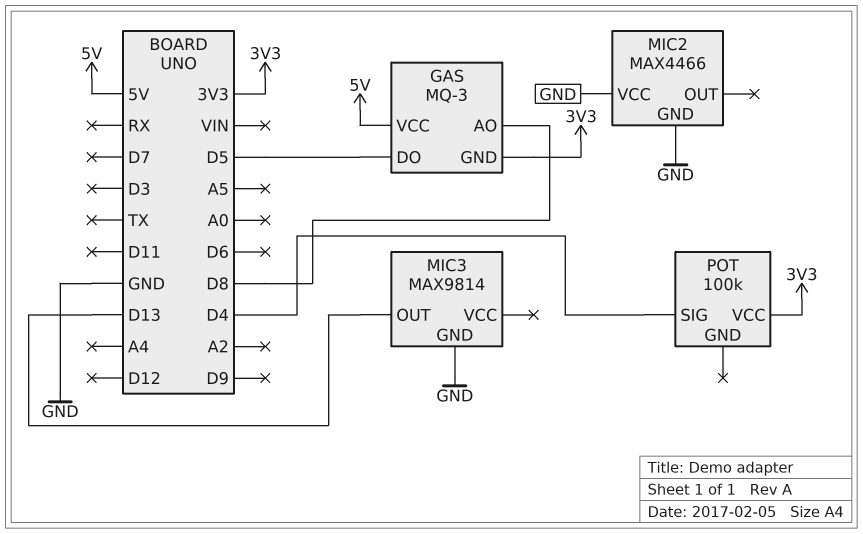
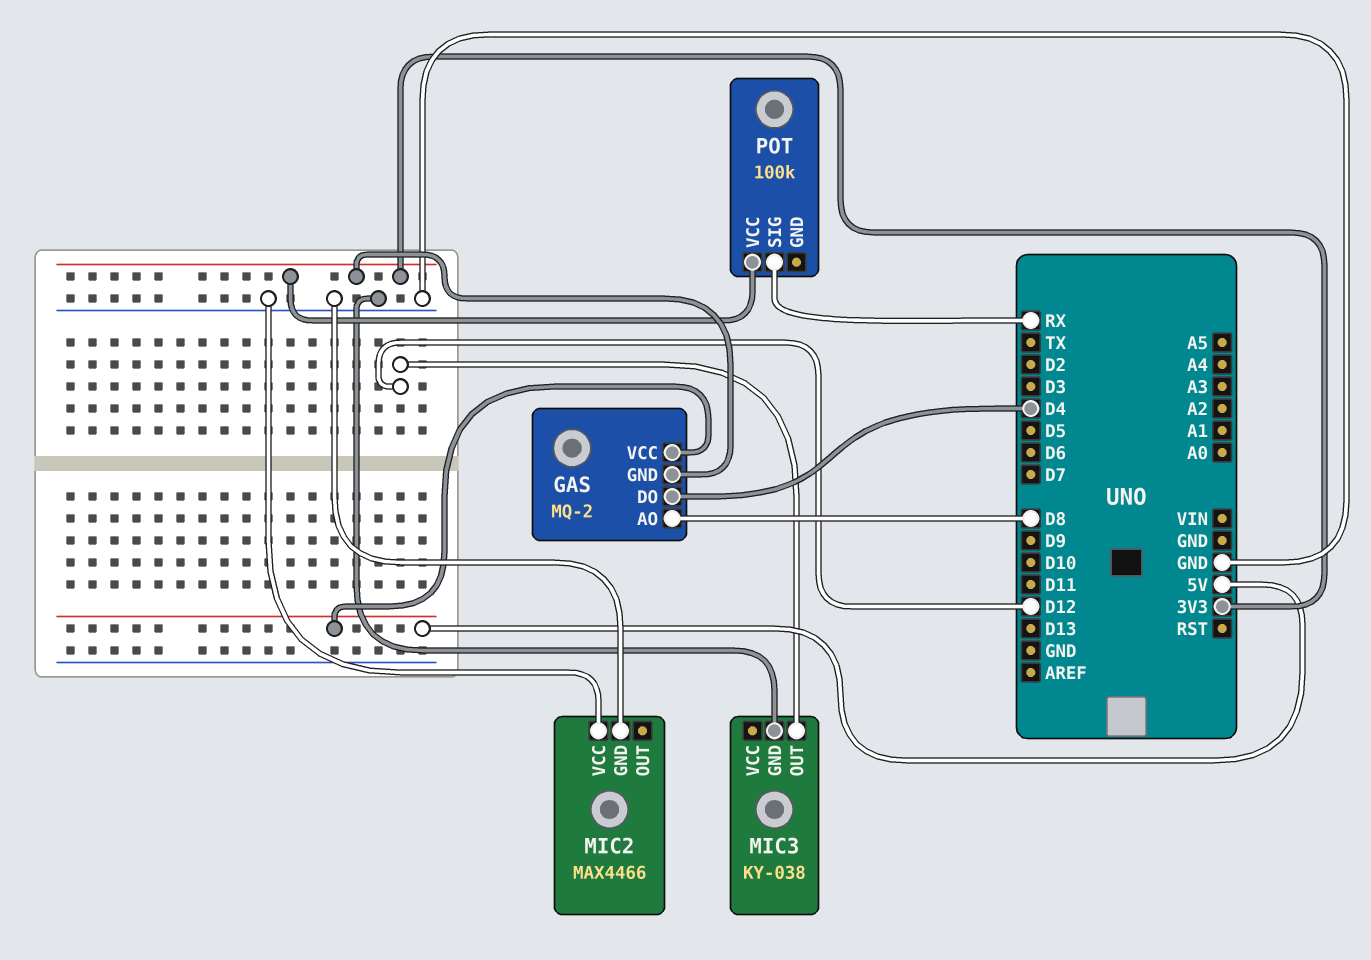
GAS: MQ-3 -> MQ-2
GAS pin DO: D5 -> D4
MIC3: MAX9814 -> KY-038
MIC3 pin OUT: D13 -> D12
POT pin SIG: D4 -> RX

